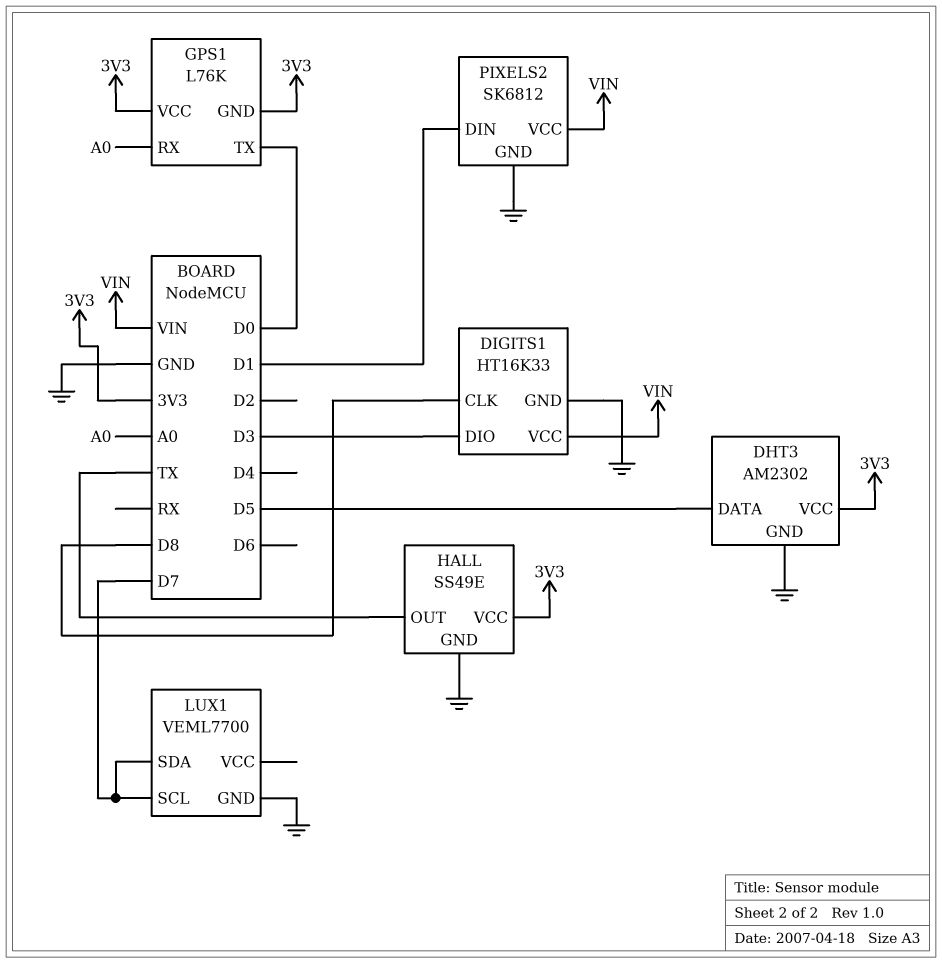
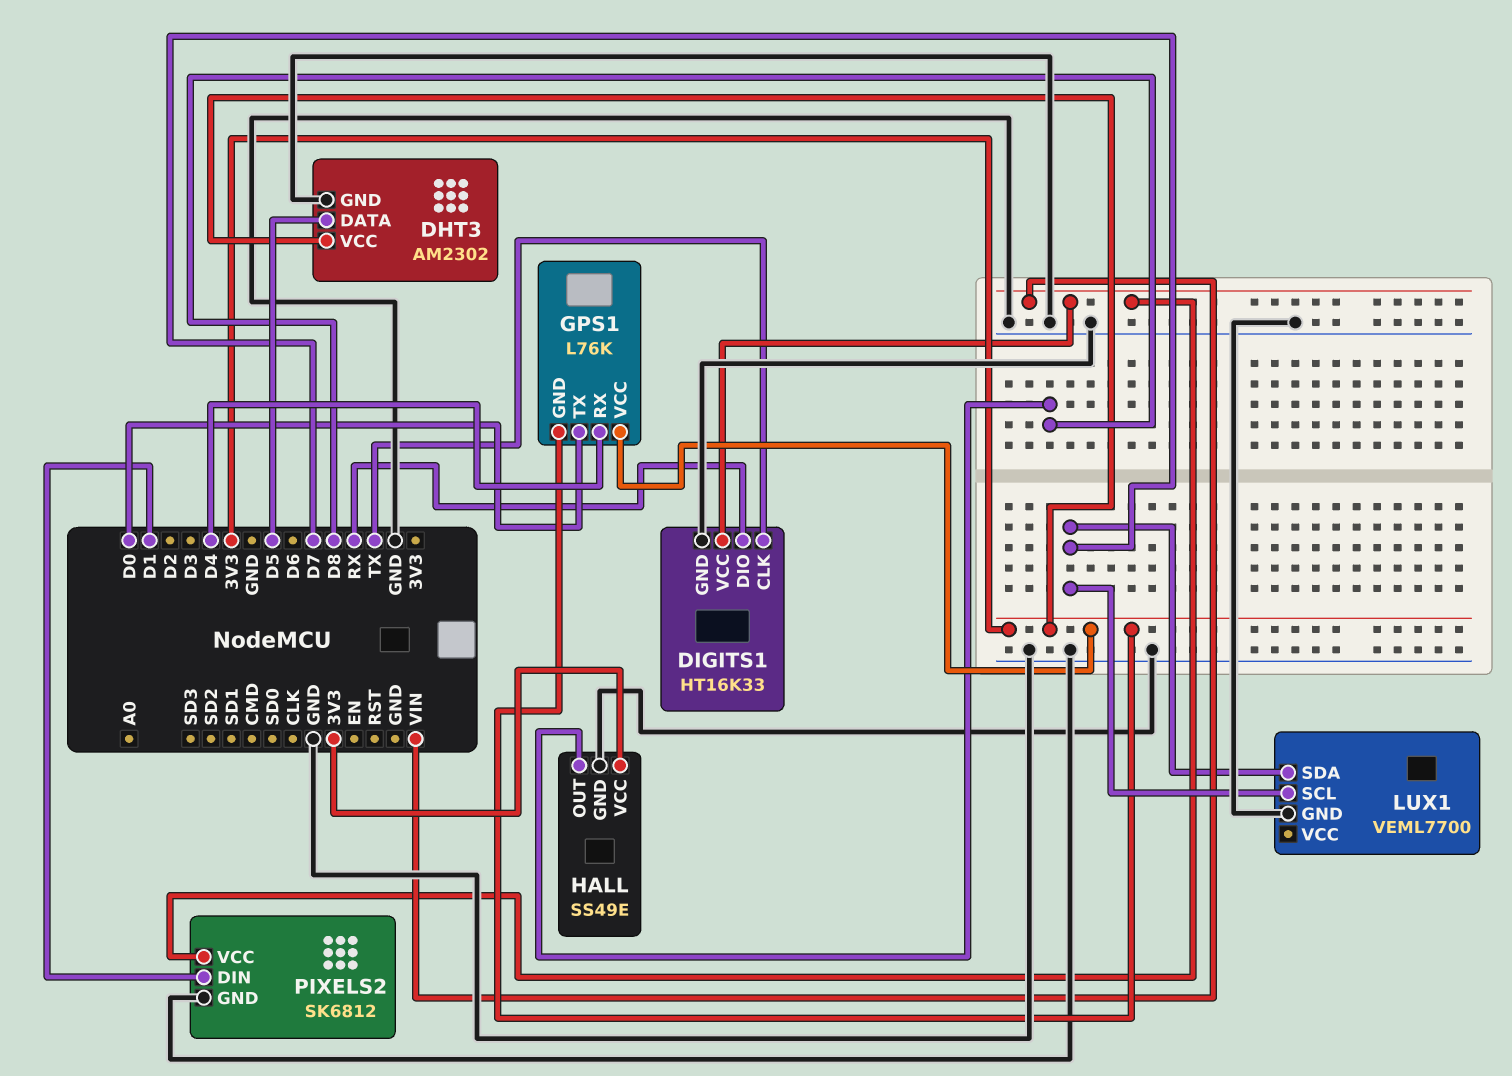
DIGITS1 pin CLK: D8 -> TX
DIGITS1 pin DIO: D3 -> RX
GPS1 pin RX: A0 -> D4
HALL pin OUT: TX -> D8

